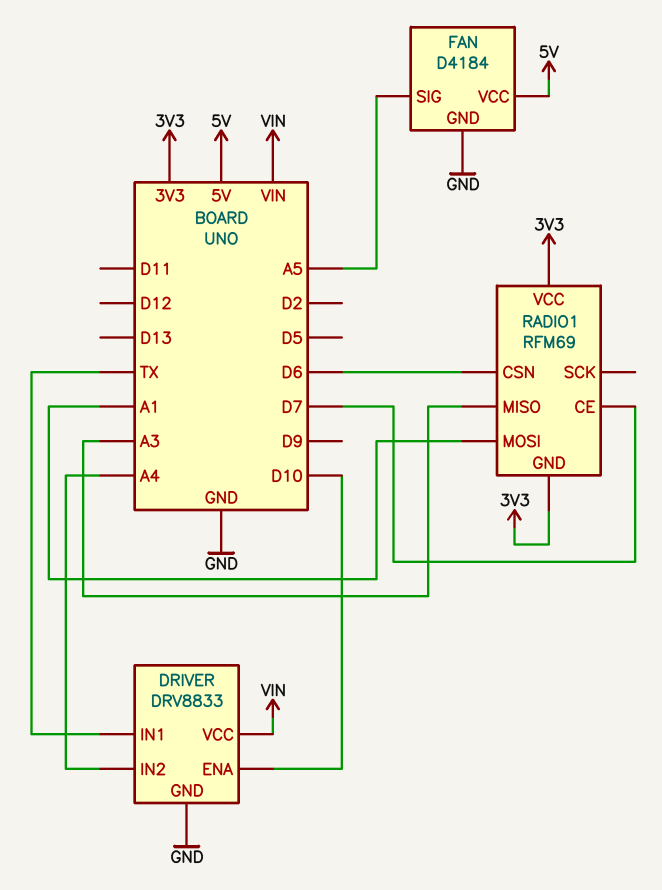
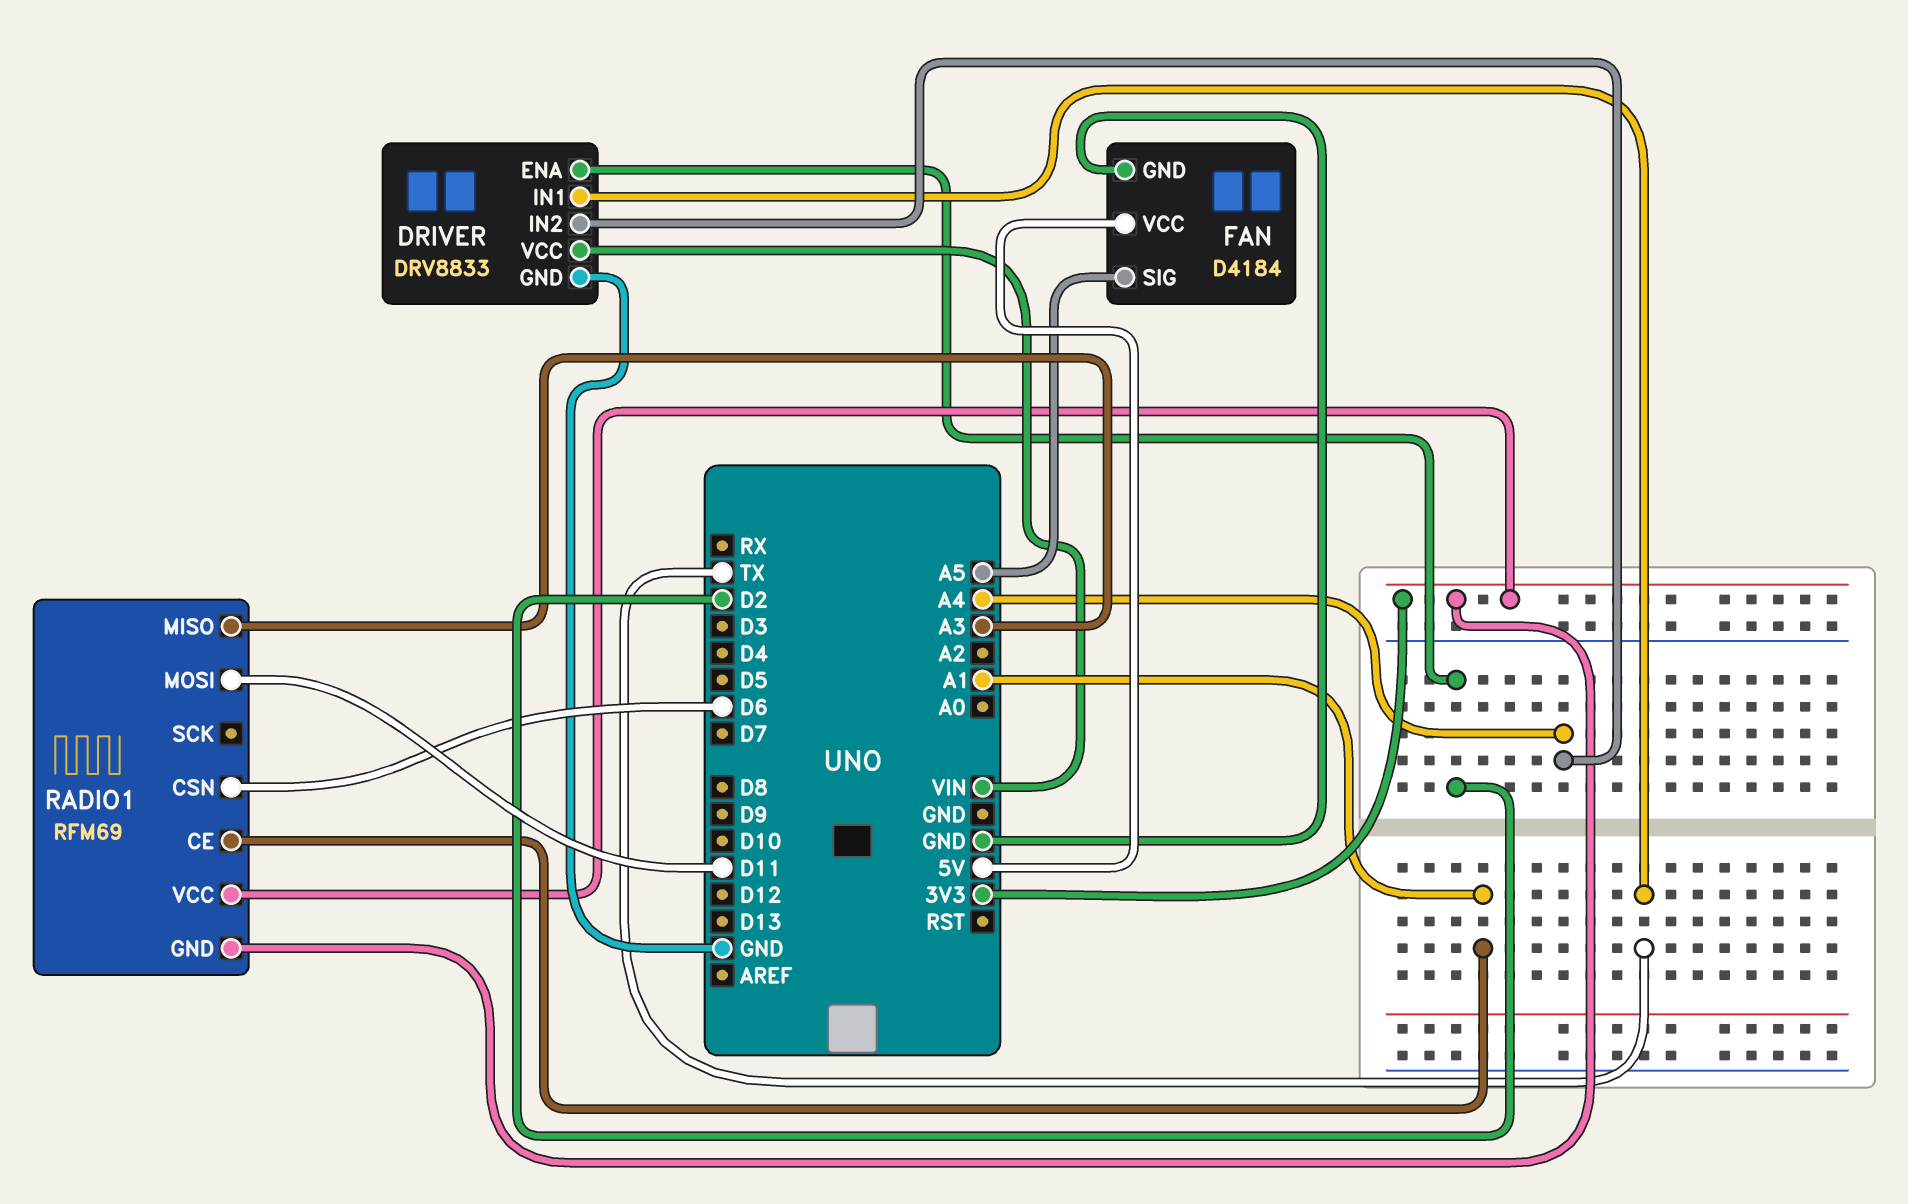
DRIVER pin ENA: D10 -> D2
RADIO1 pin CE: D7 -> A1
RADIO1 pin MOSI: A1 -> D11

